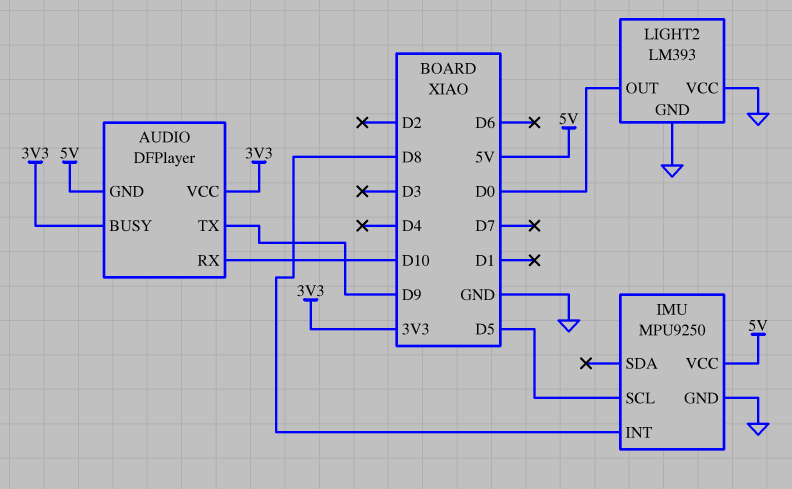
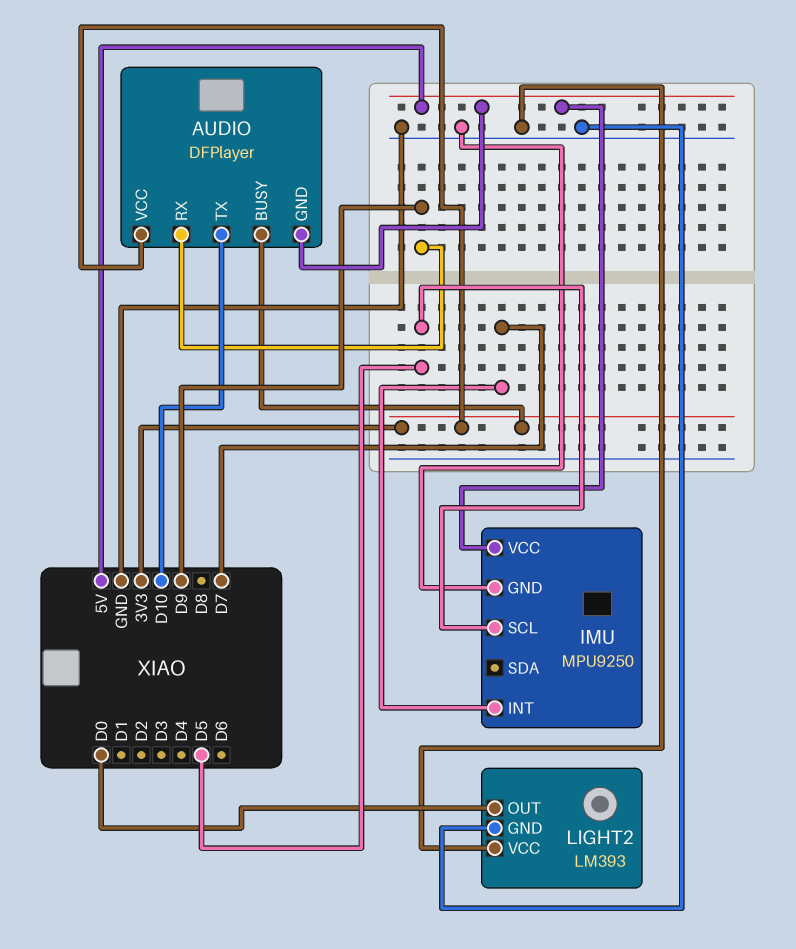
AUDIO pin RX: D10 -> D9
AUDIO pin TX: D9 -> D10
IMU pin INT: D8 -> D7

